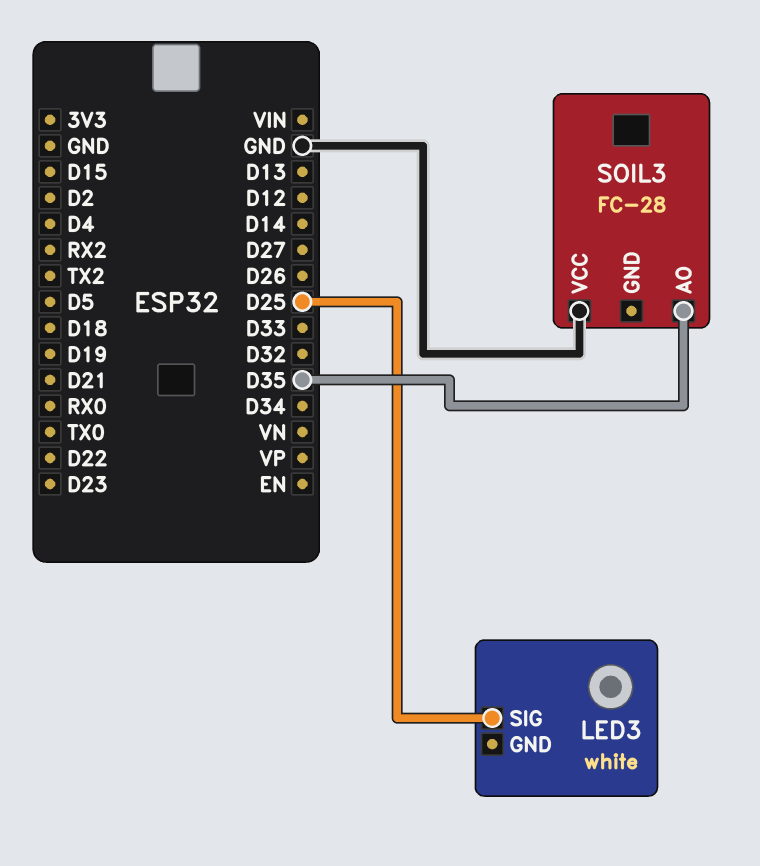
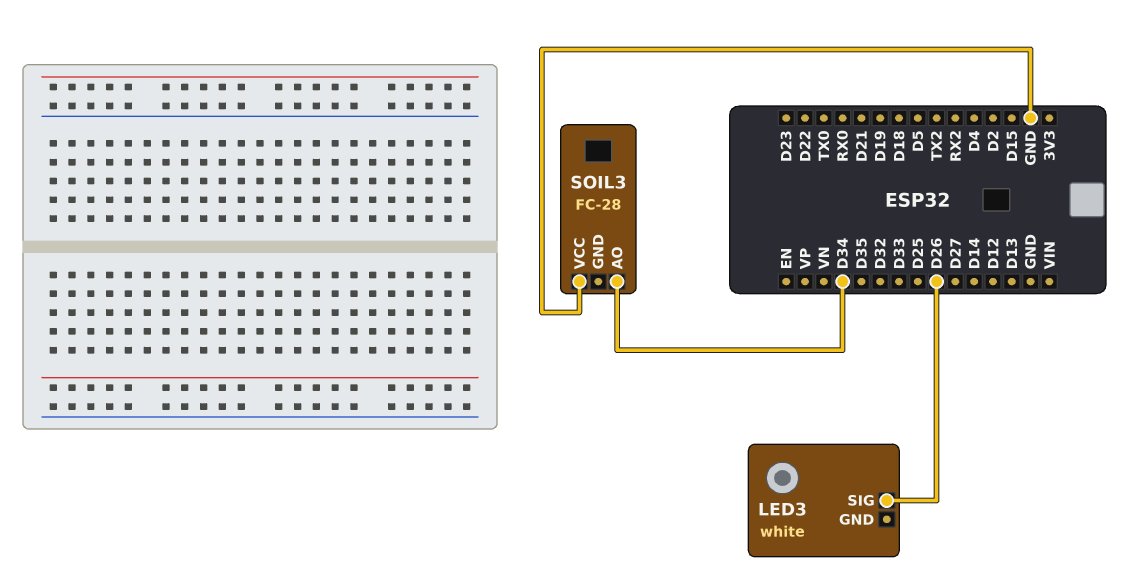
LED3 pin SIG: D25 -> D26
SOIL3 pin AO: D35 -> D34

